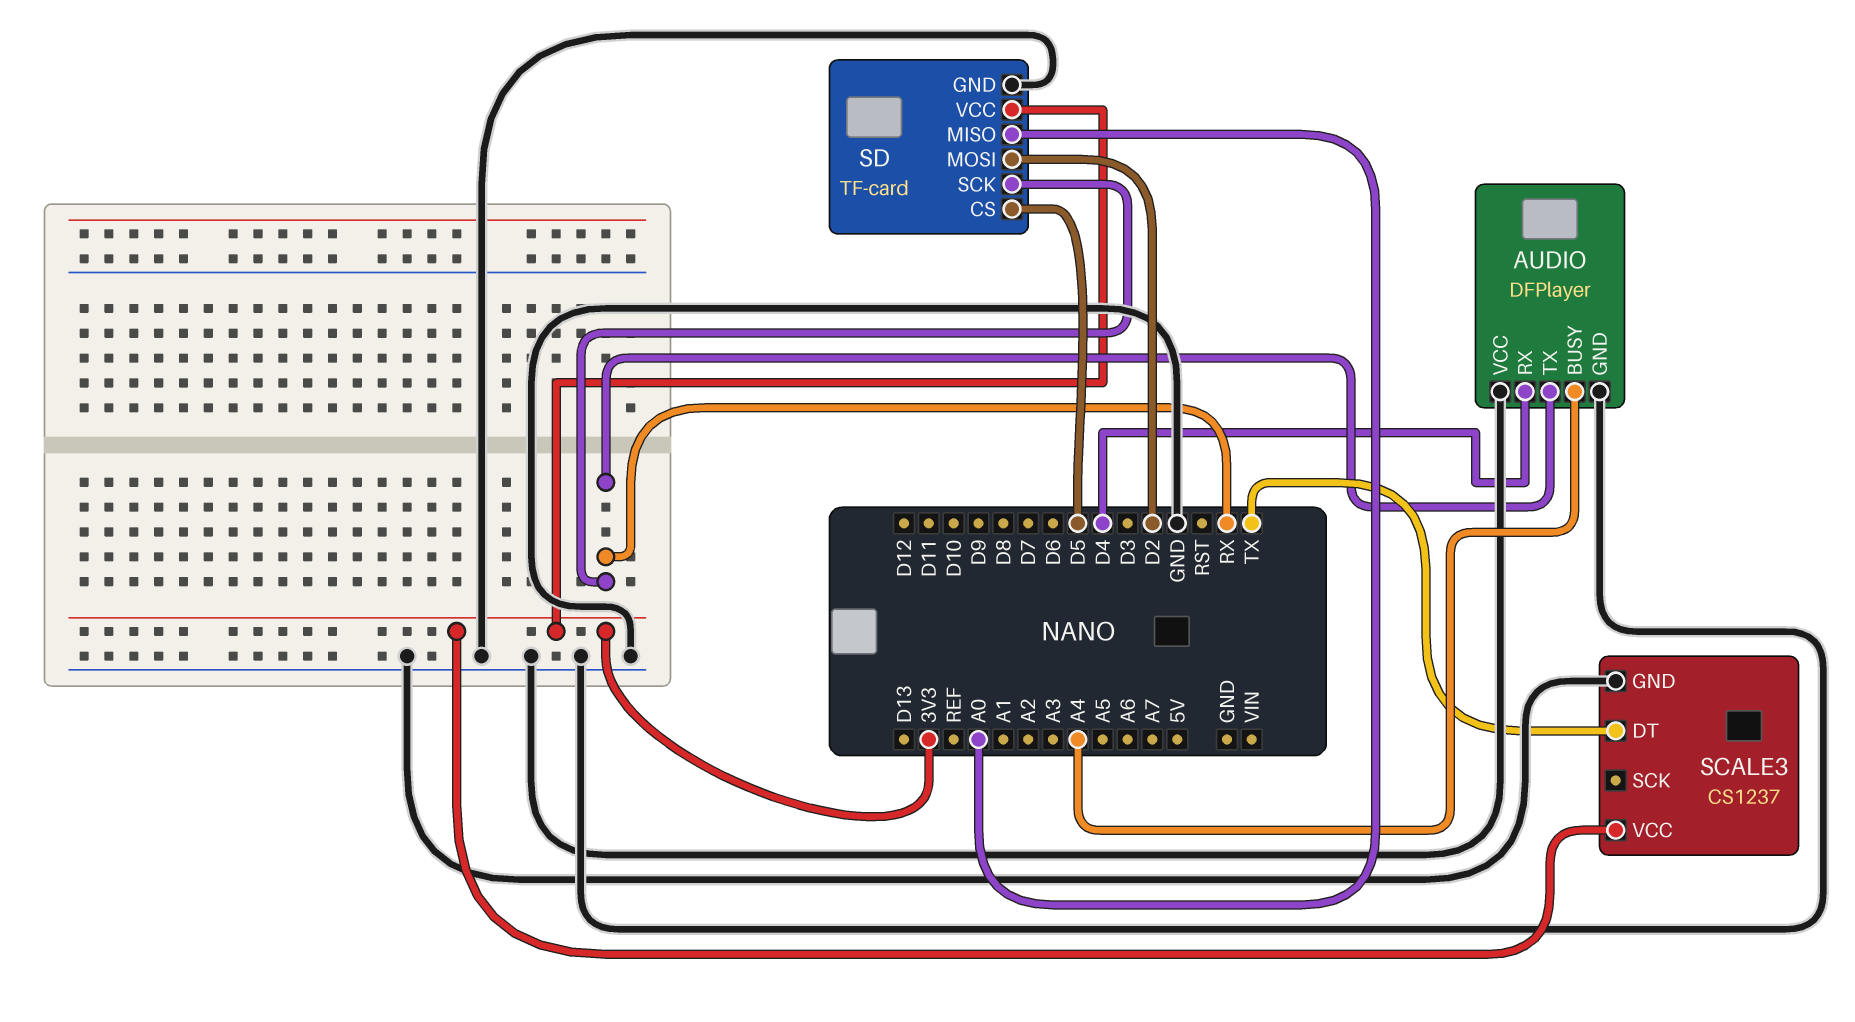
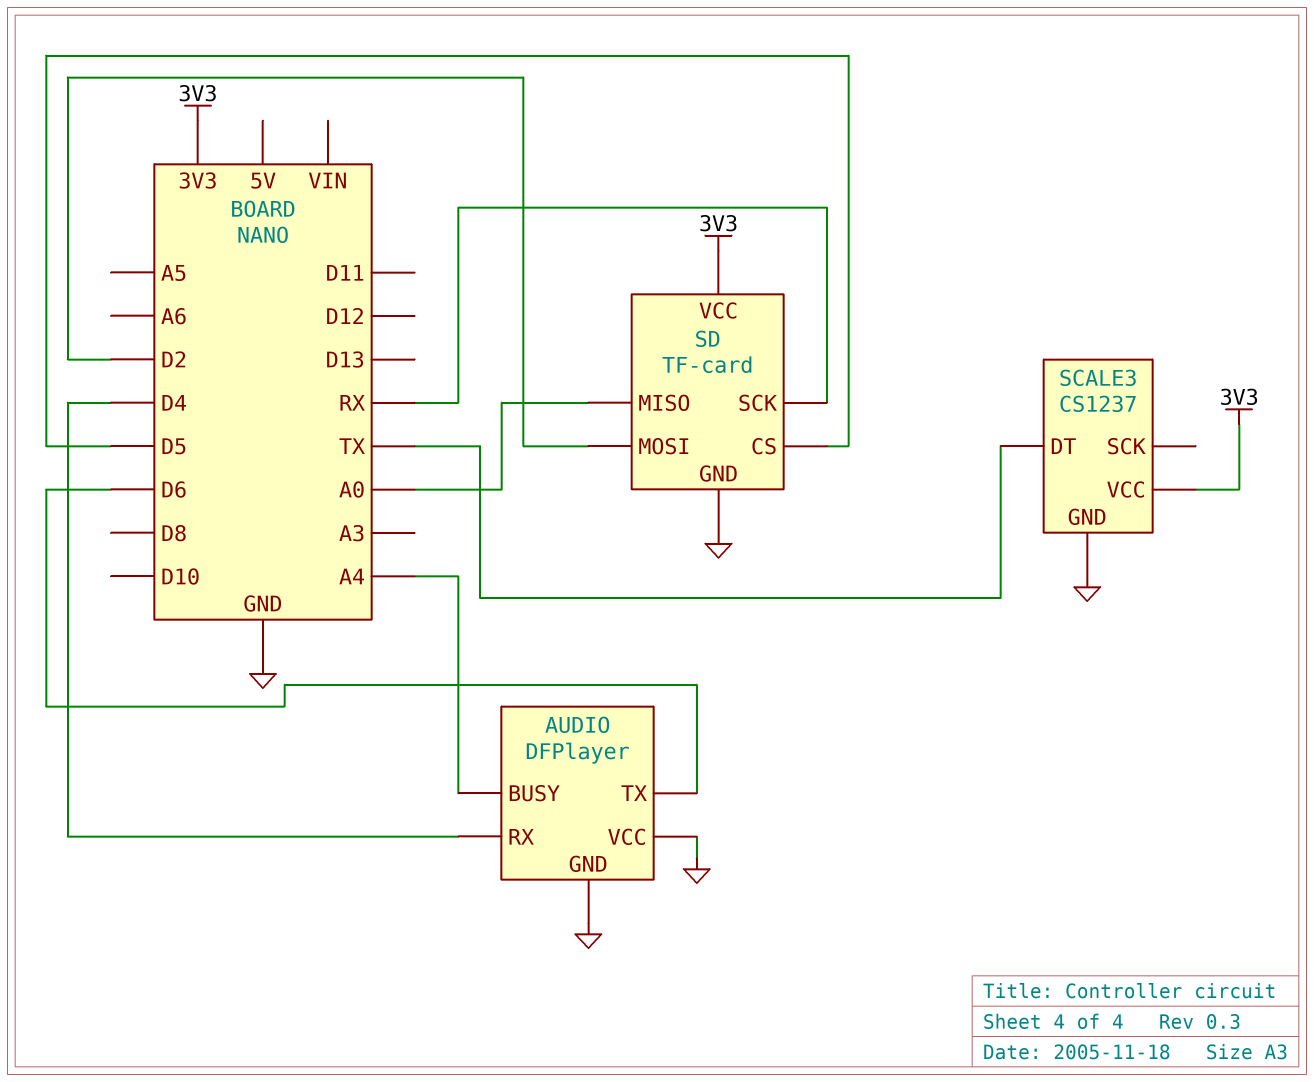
AUDIO pin TX: RX -> D6

